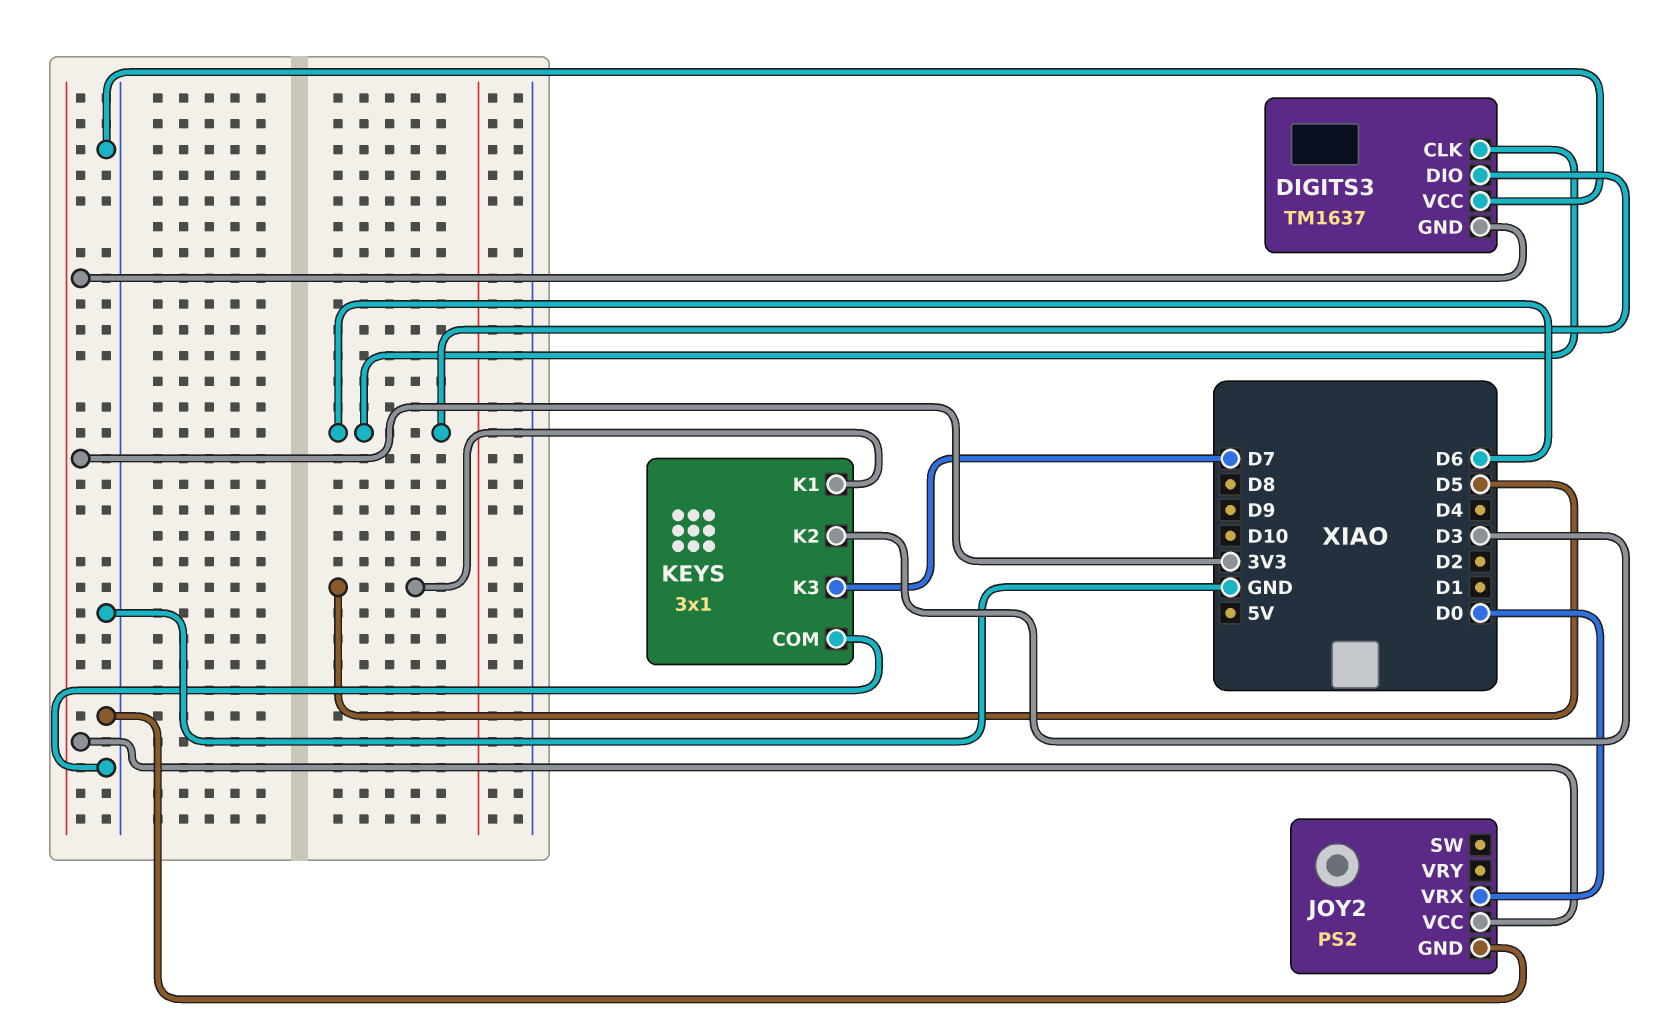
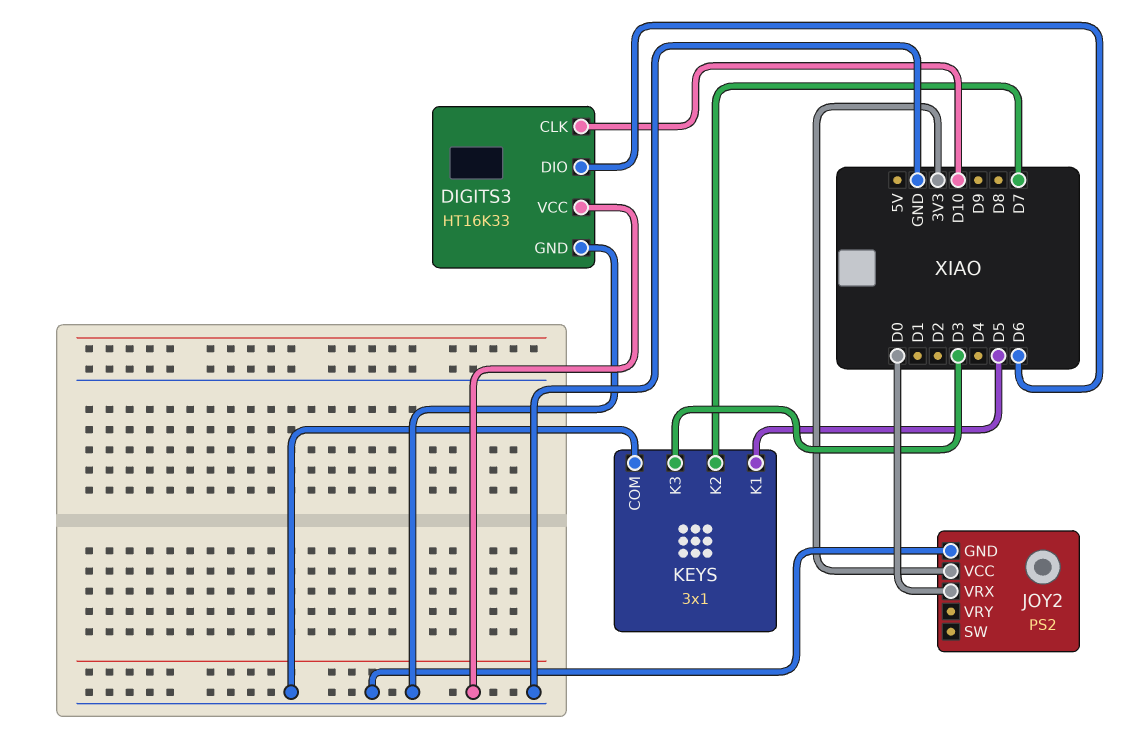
DIGITS3: TM1637 -> HT16K33
DIGITS3 pin CLK: D6 -> D10
DIGITS3 pin GND: 3V3 -> GND
KEYS pin K2: D3 -> D7
KEYS pin K3: D7 -> D3

